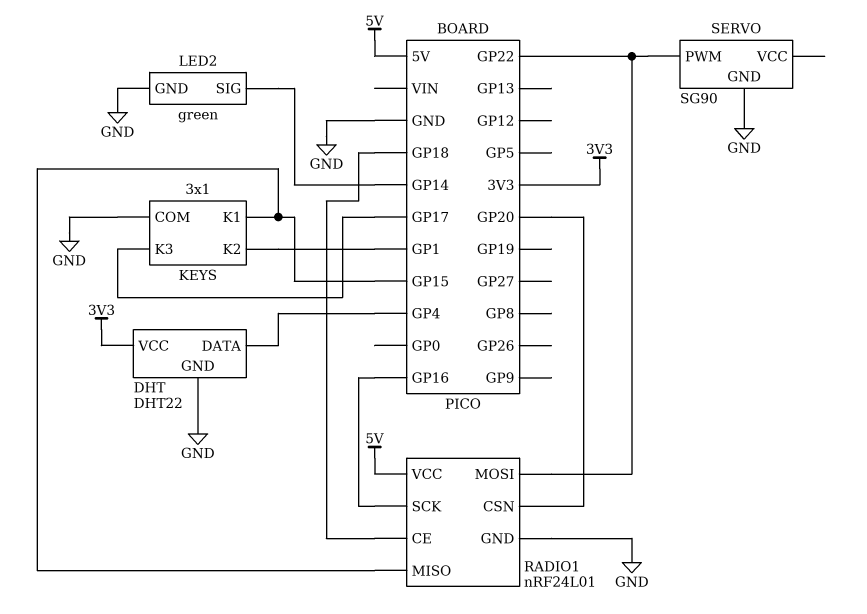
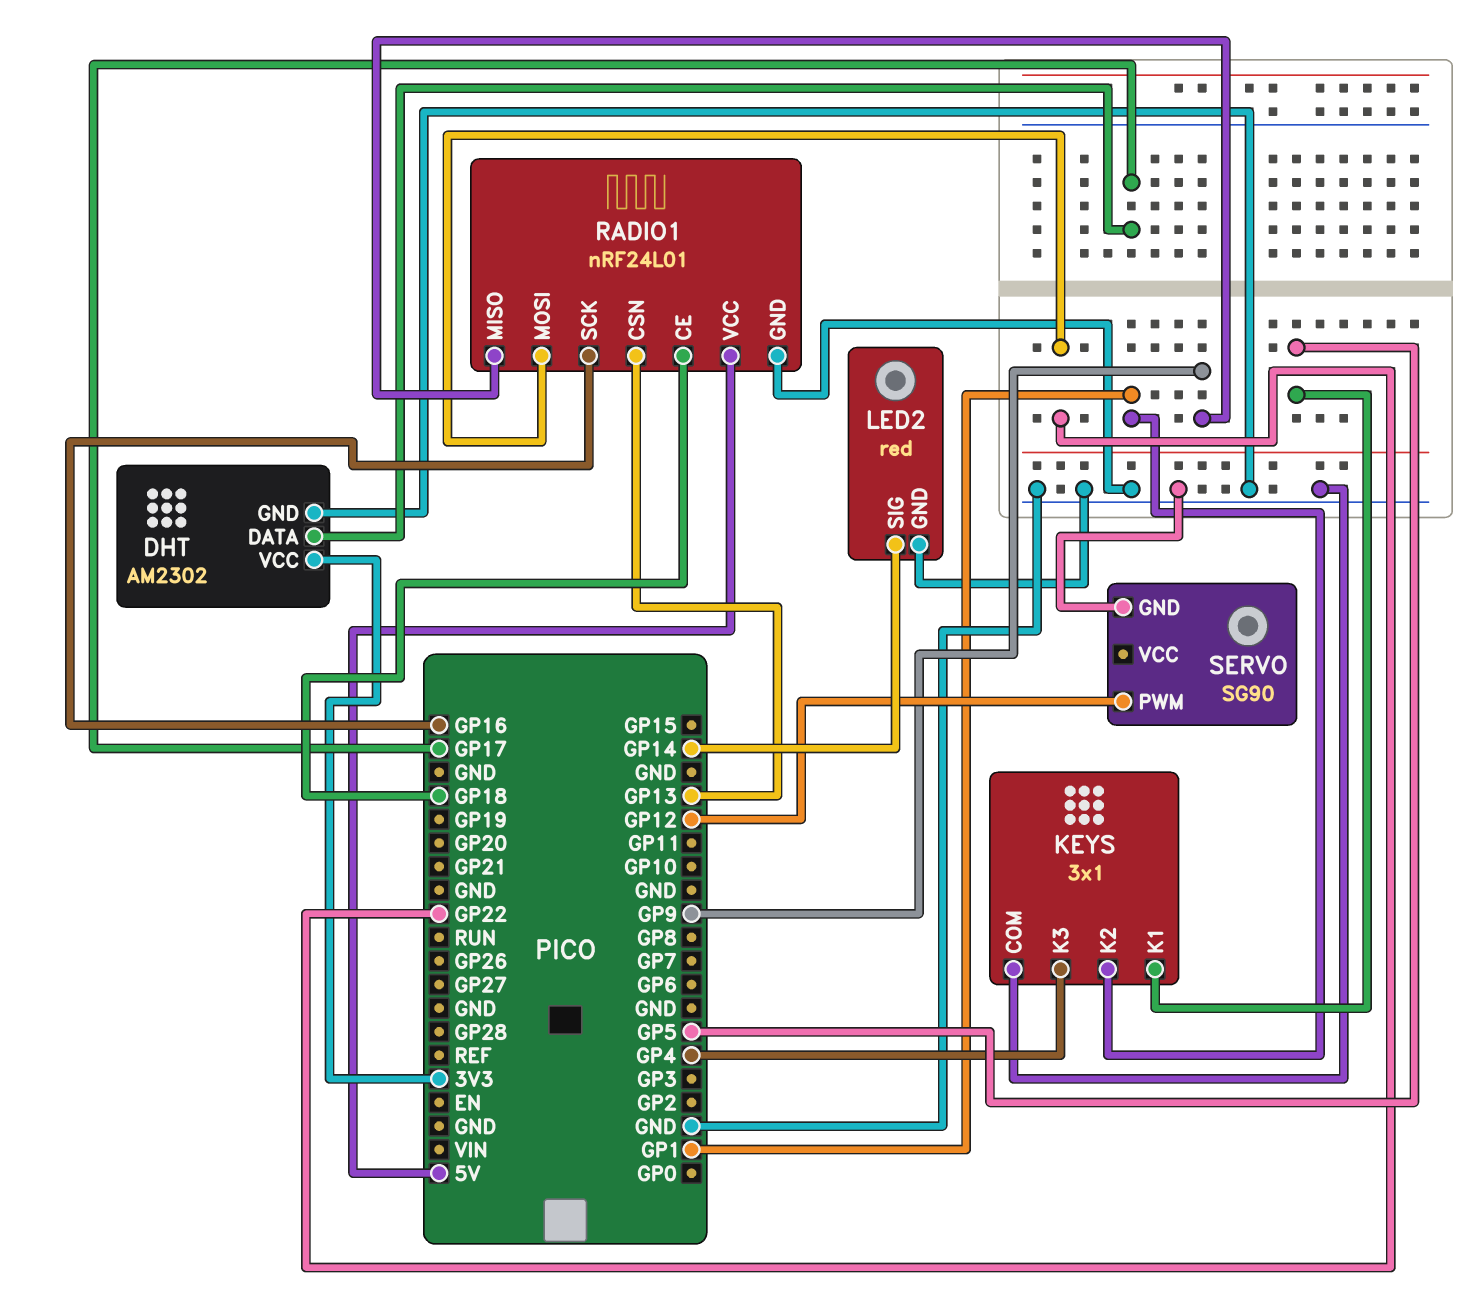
DHT: DHT22 -> AM2302
DHT pin DATA: GP4 -> GP17
KEYS pin K1: GP15 -> GP5
KEYS pin K3: GP17 -> GP4
LED2: green -> red
RADIO1 pin CSN: GP20 -> GP13
RADIO1 pin MISO: GP15 -> GP9
SERVO pin PWM: GP22 -> GP12

